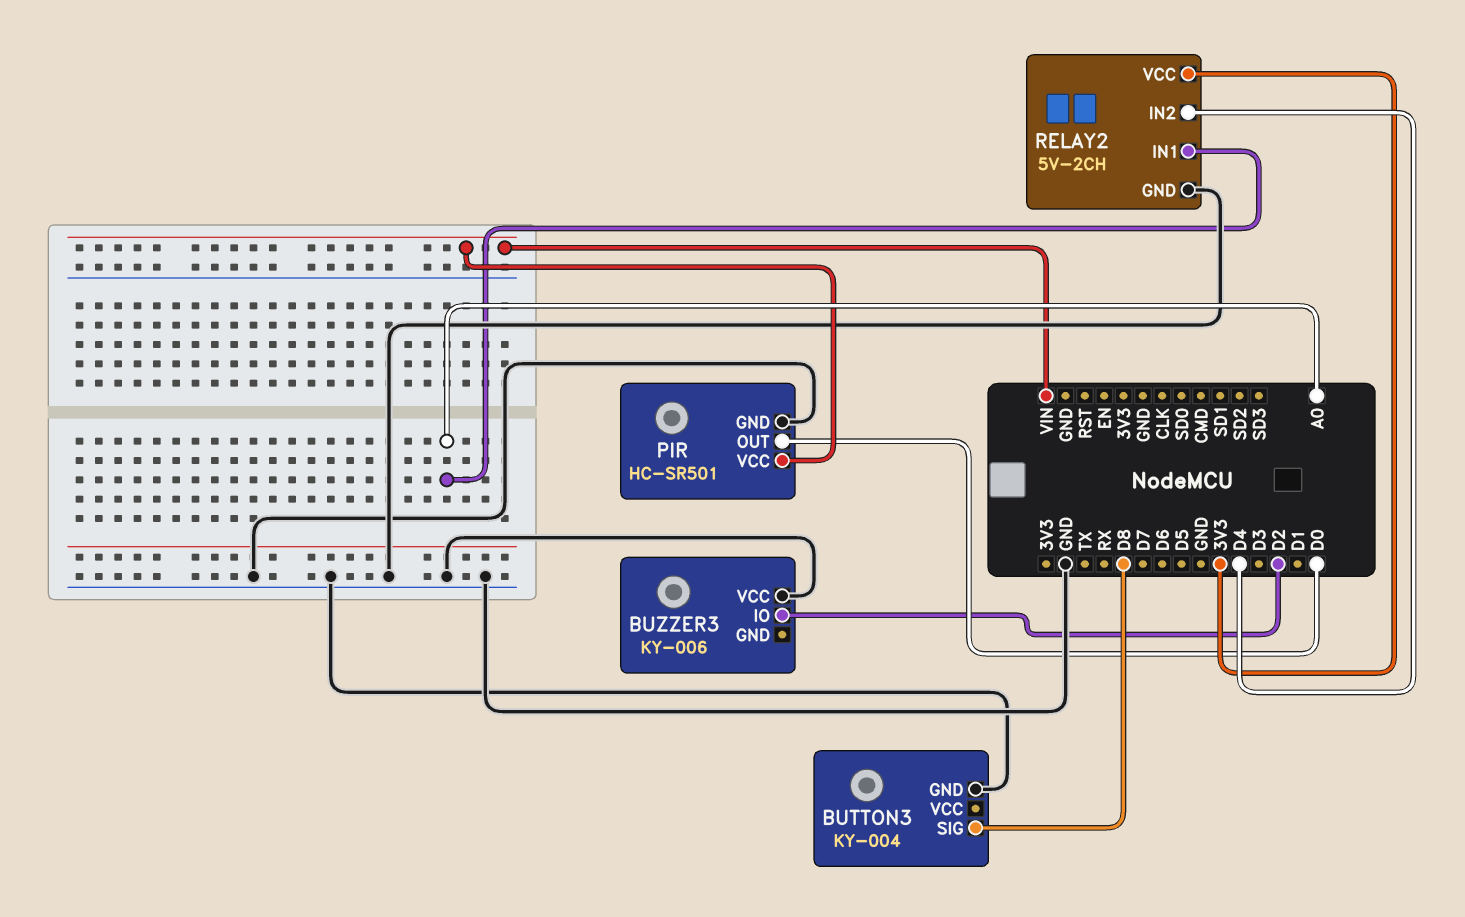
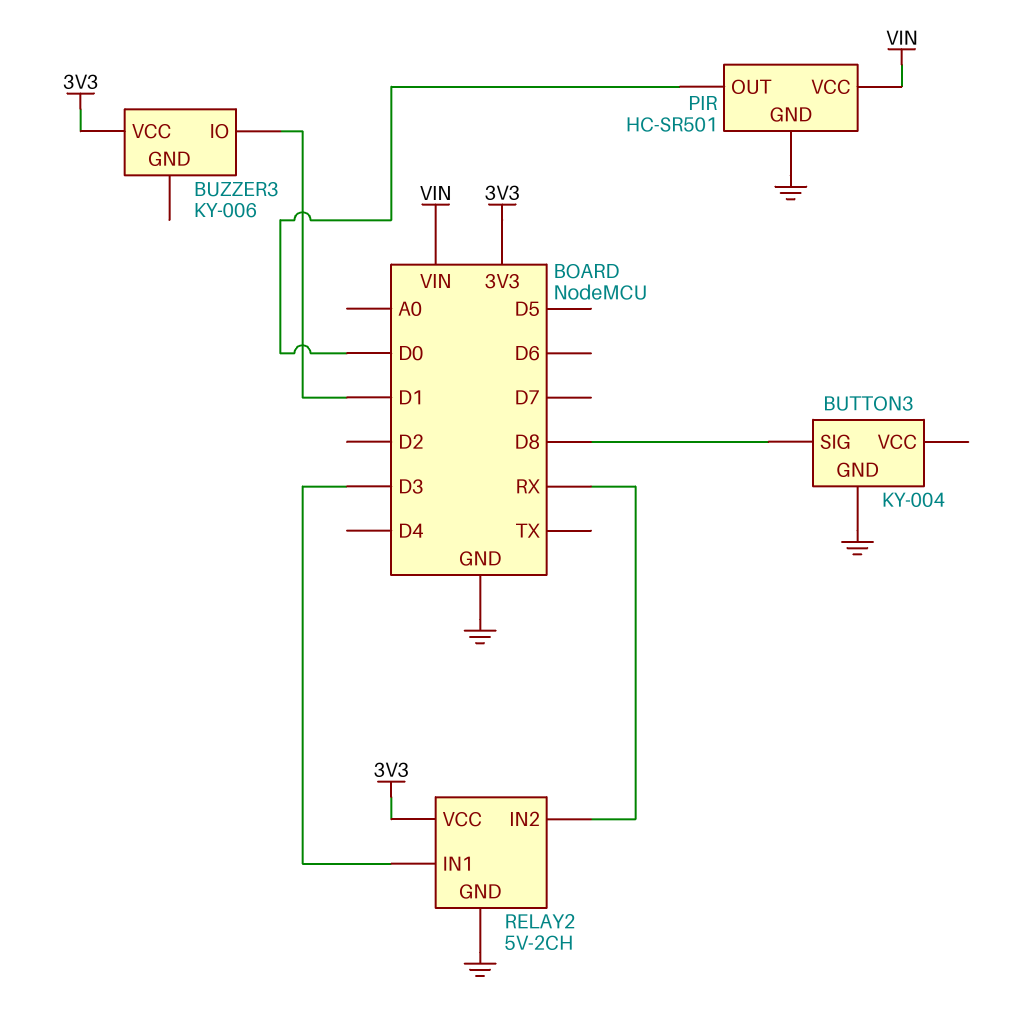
BUZZER3 pin IO: D2 -> D1
BUZZER3 pin VCC: GND -> 3V3
RELAY2 pin IN1: A0 -> D3
RELAY2 pin IN2: D4 -> RX

